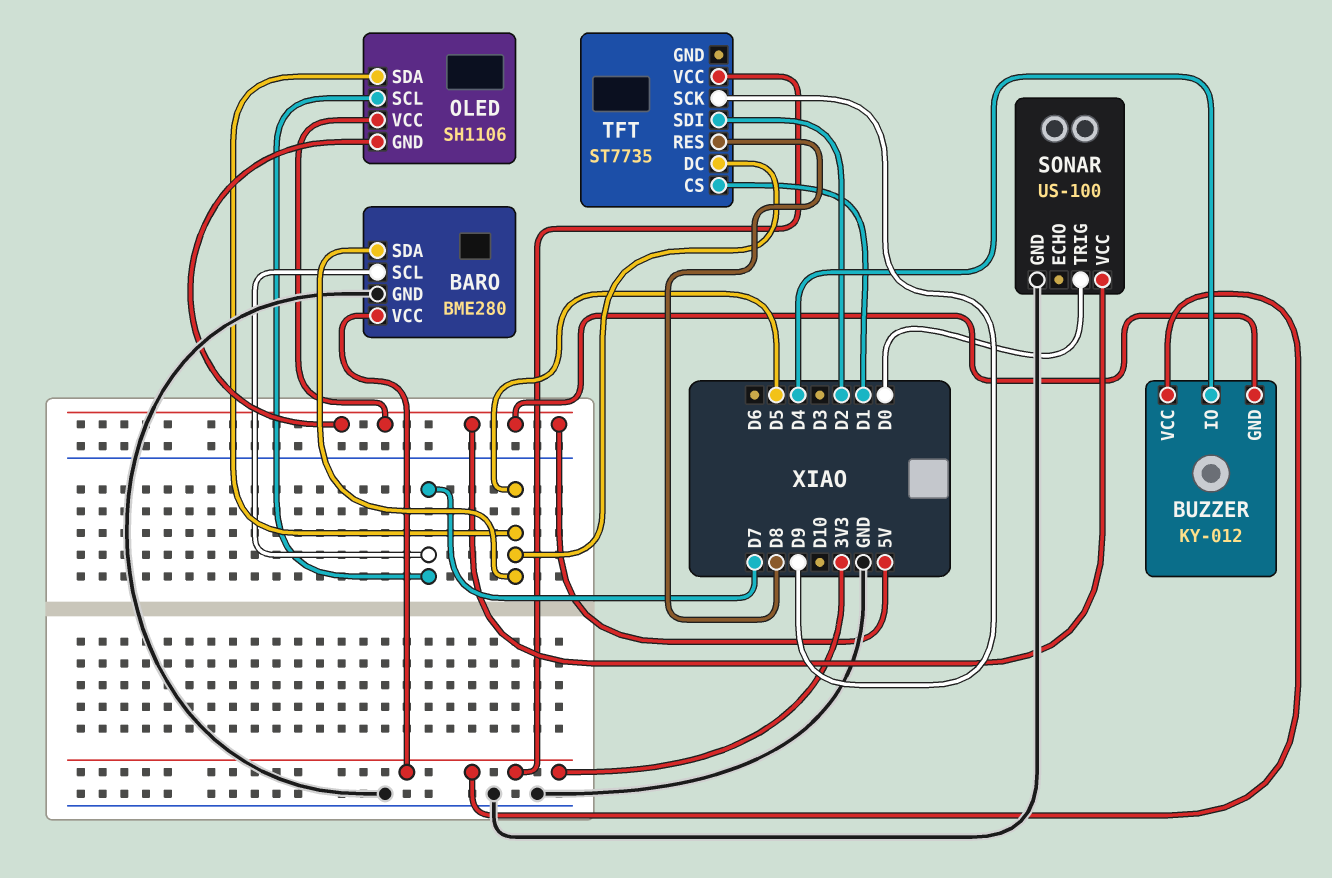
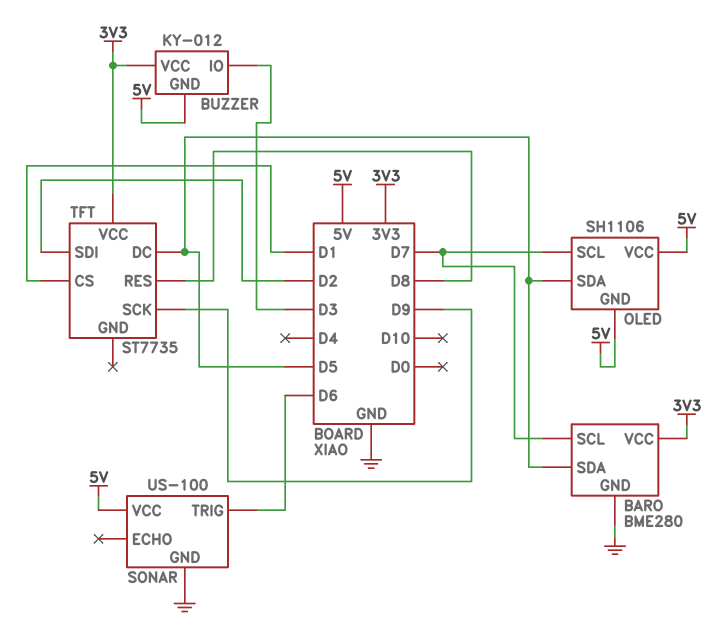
BUZZER pin IO: D4 -> D3
SONAR pin TRIG: D0 -> D6

